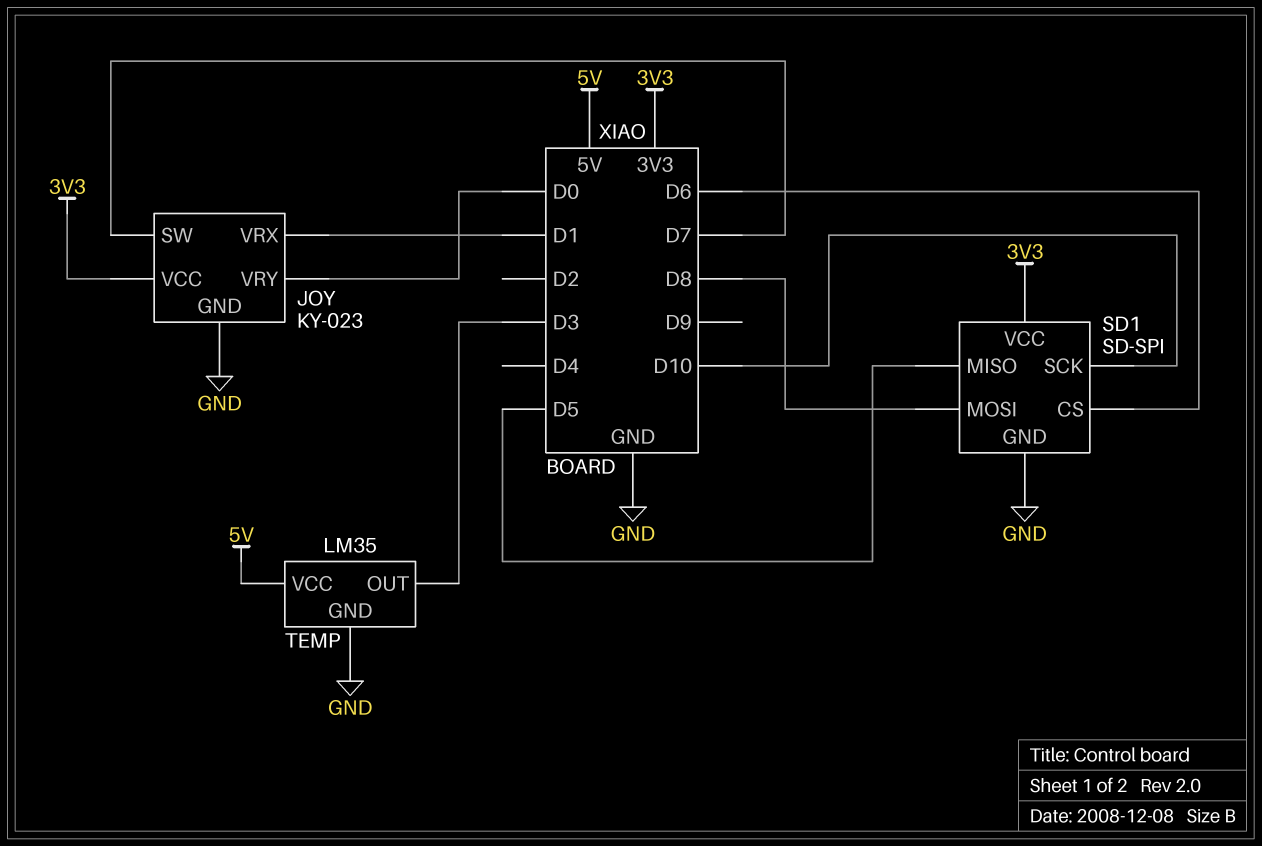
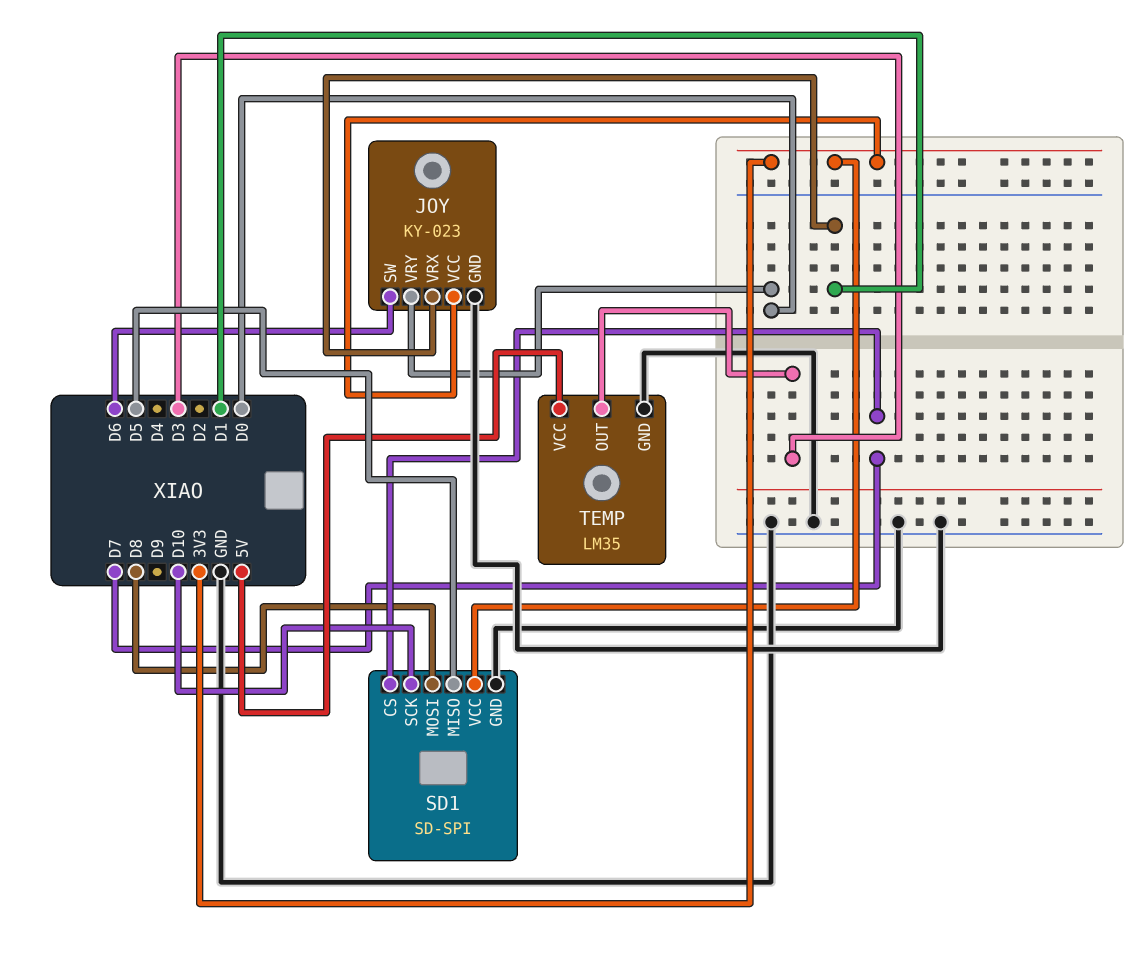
JOY pin SW: D7 -> D6
SD1 pin CS: D6 -> D7

